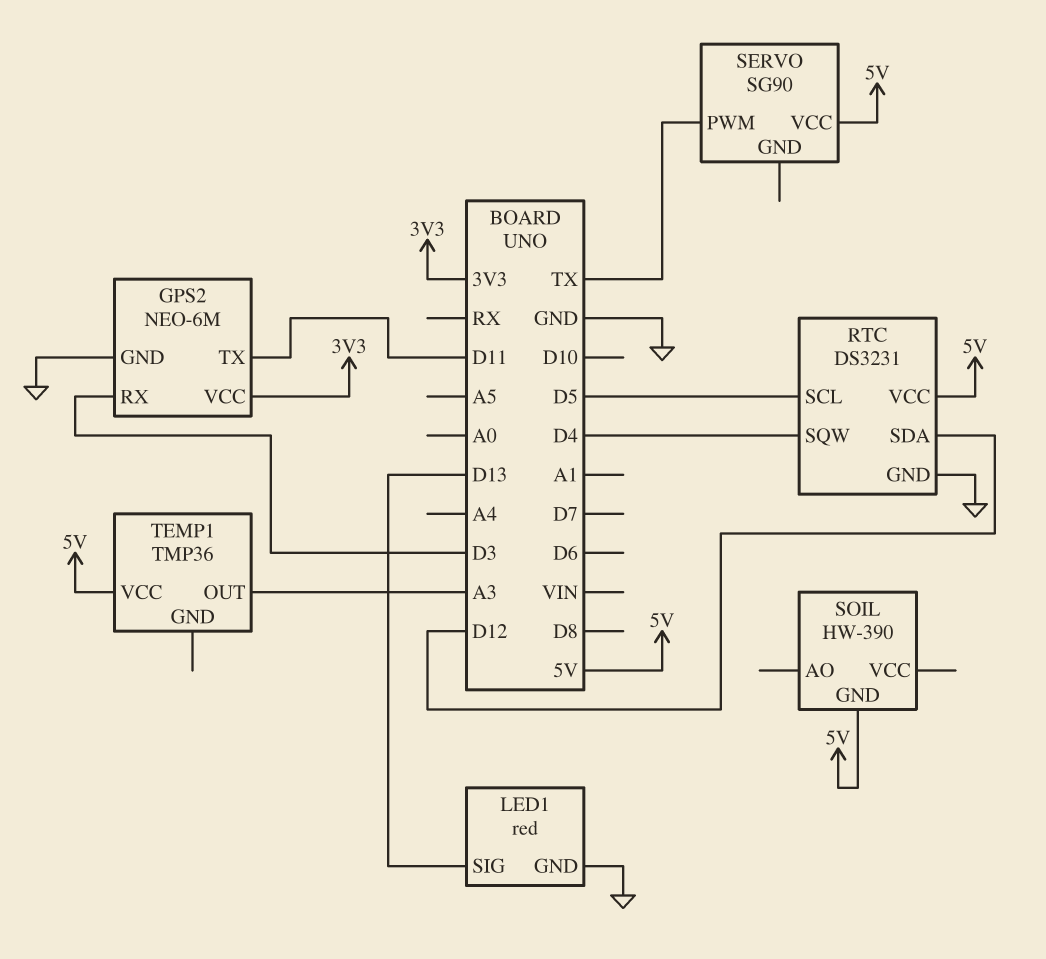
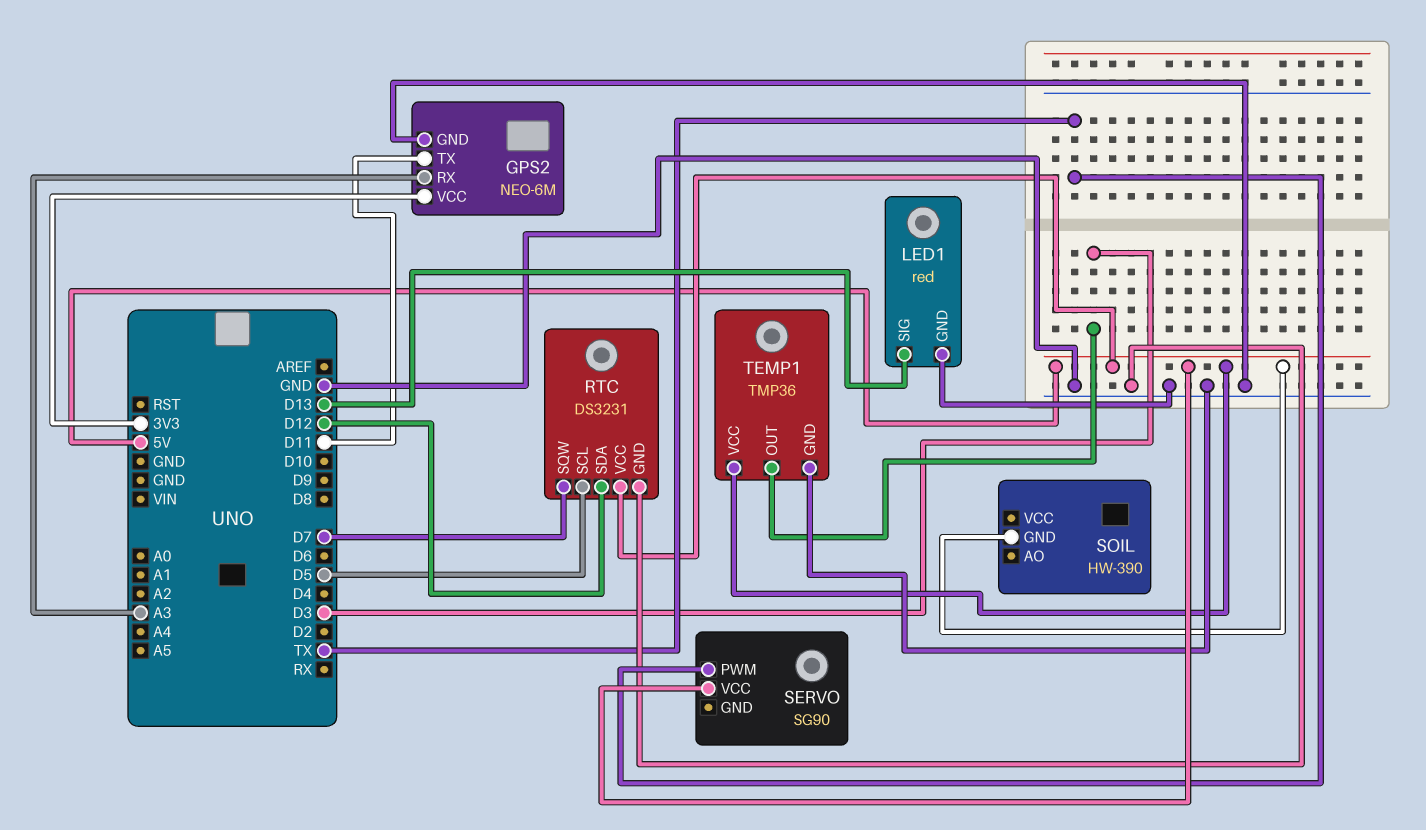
GPS2 pin RX: D3 -> A3
RTC pin SQW: D4 -> D7
TEMP1 pin GND: none -> GND
TEMP1 pin OUT: A3 -> D3

